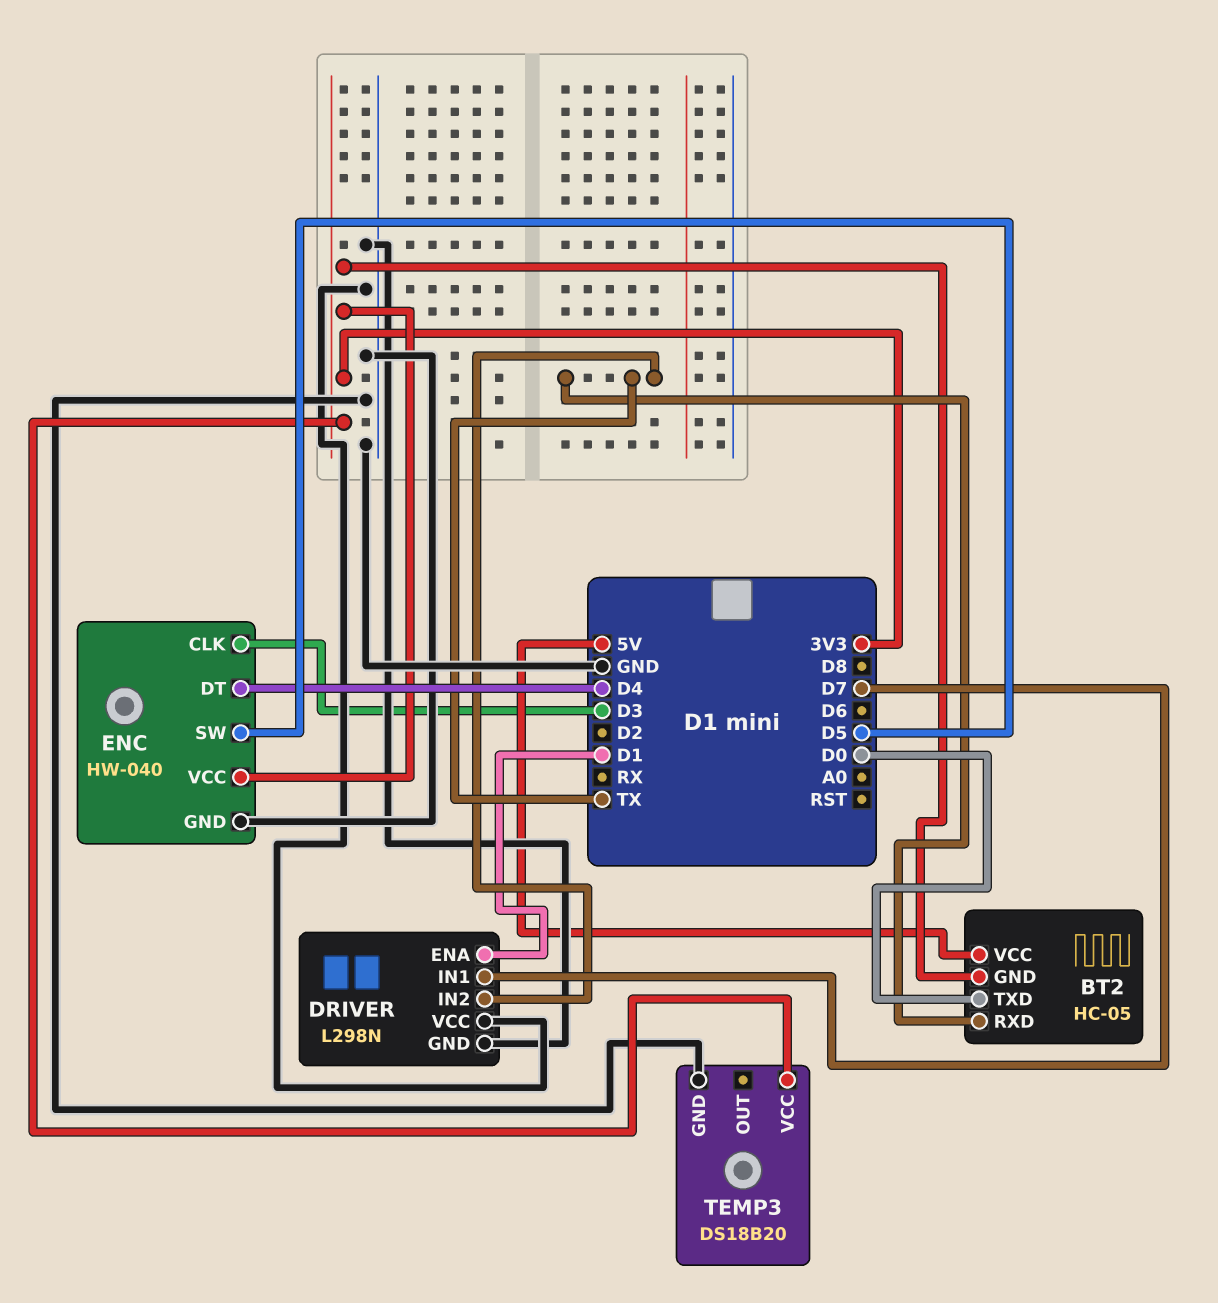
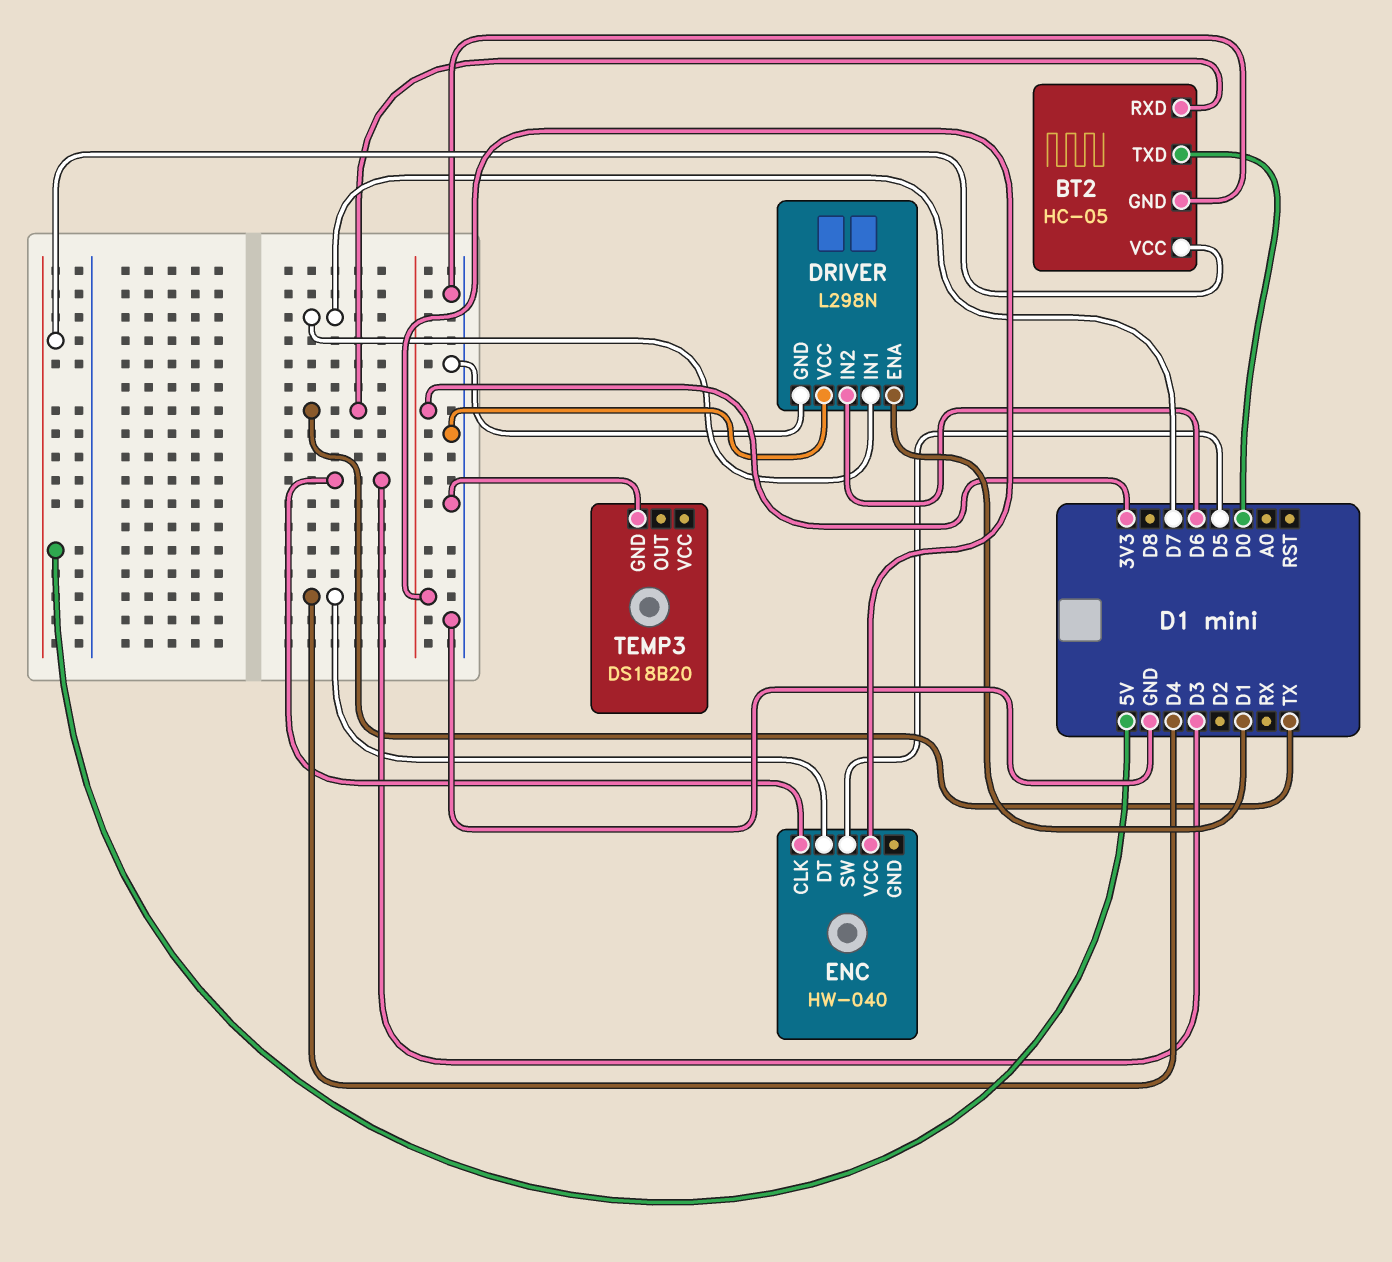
BT2 pin GND: 3V3 -> GND
DRIVER pin IN2: TX -> D6
ENC pin GND: GND -> none
TEMP3 pin VCC: 3V3 -> none

